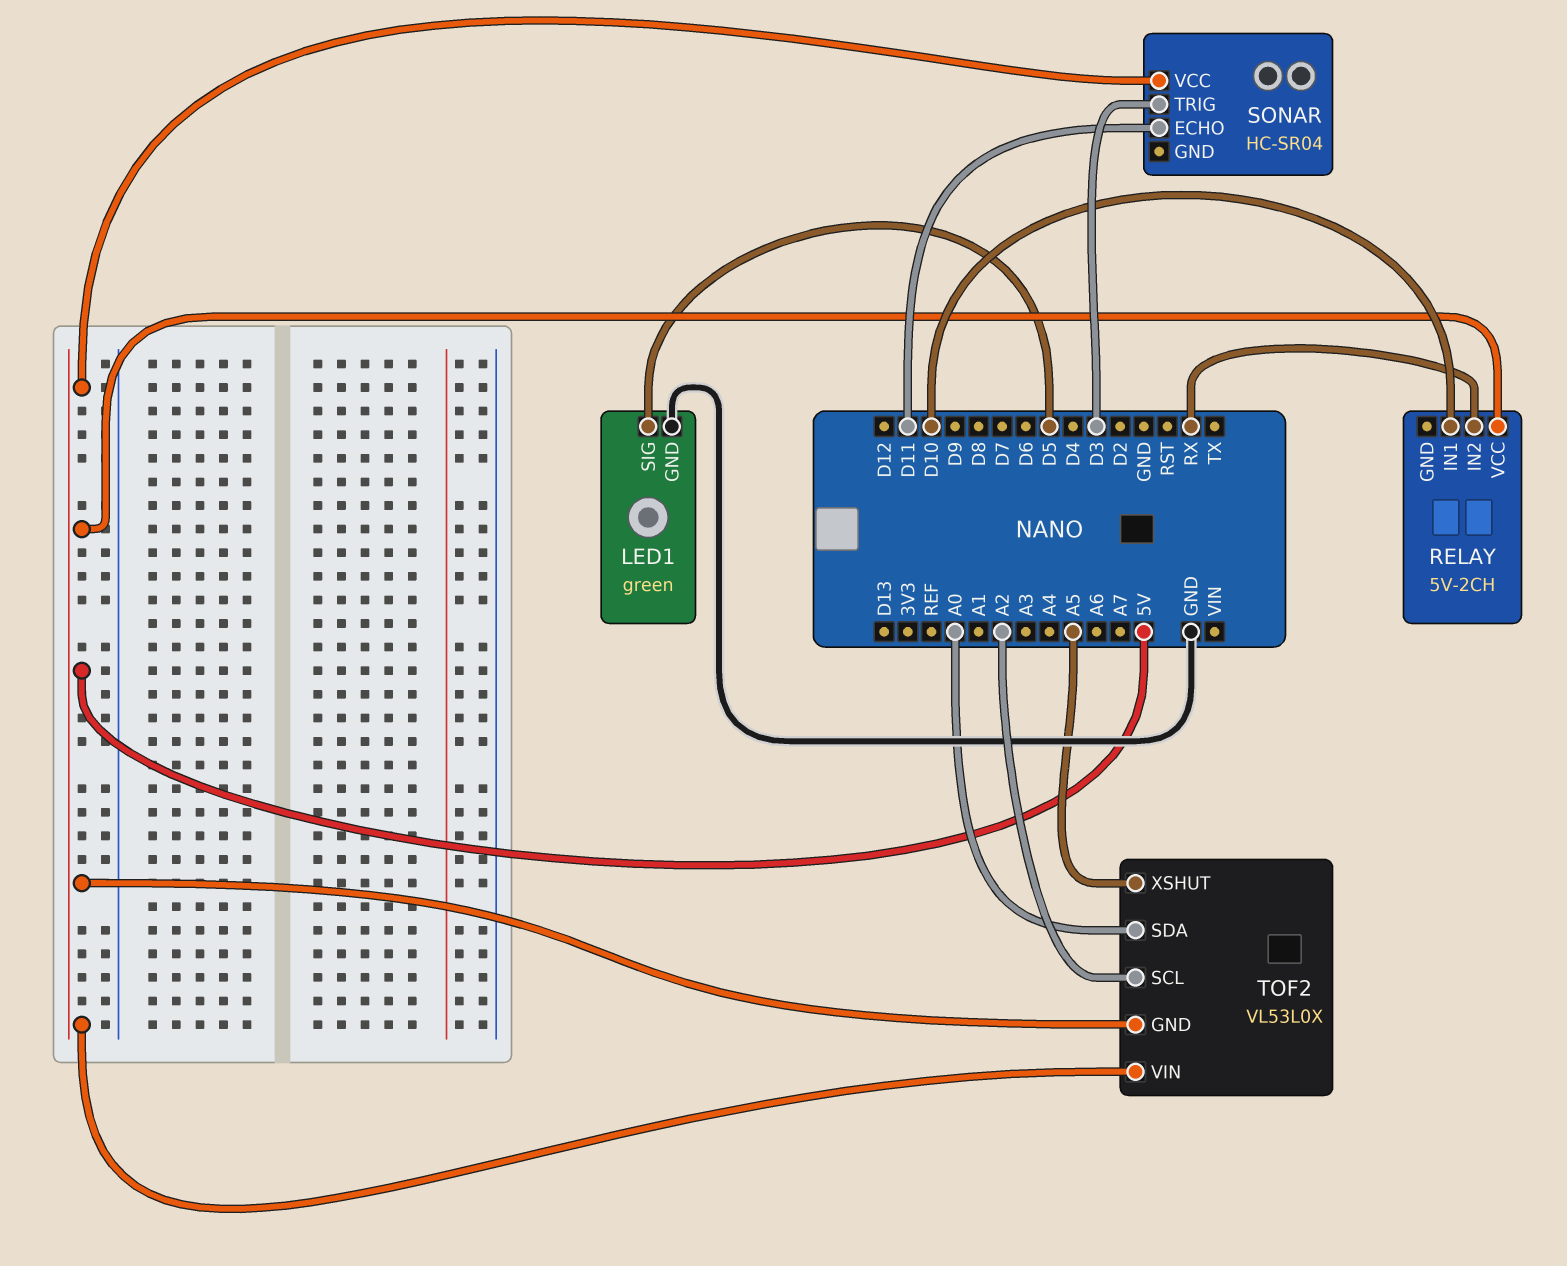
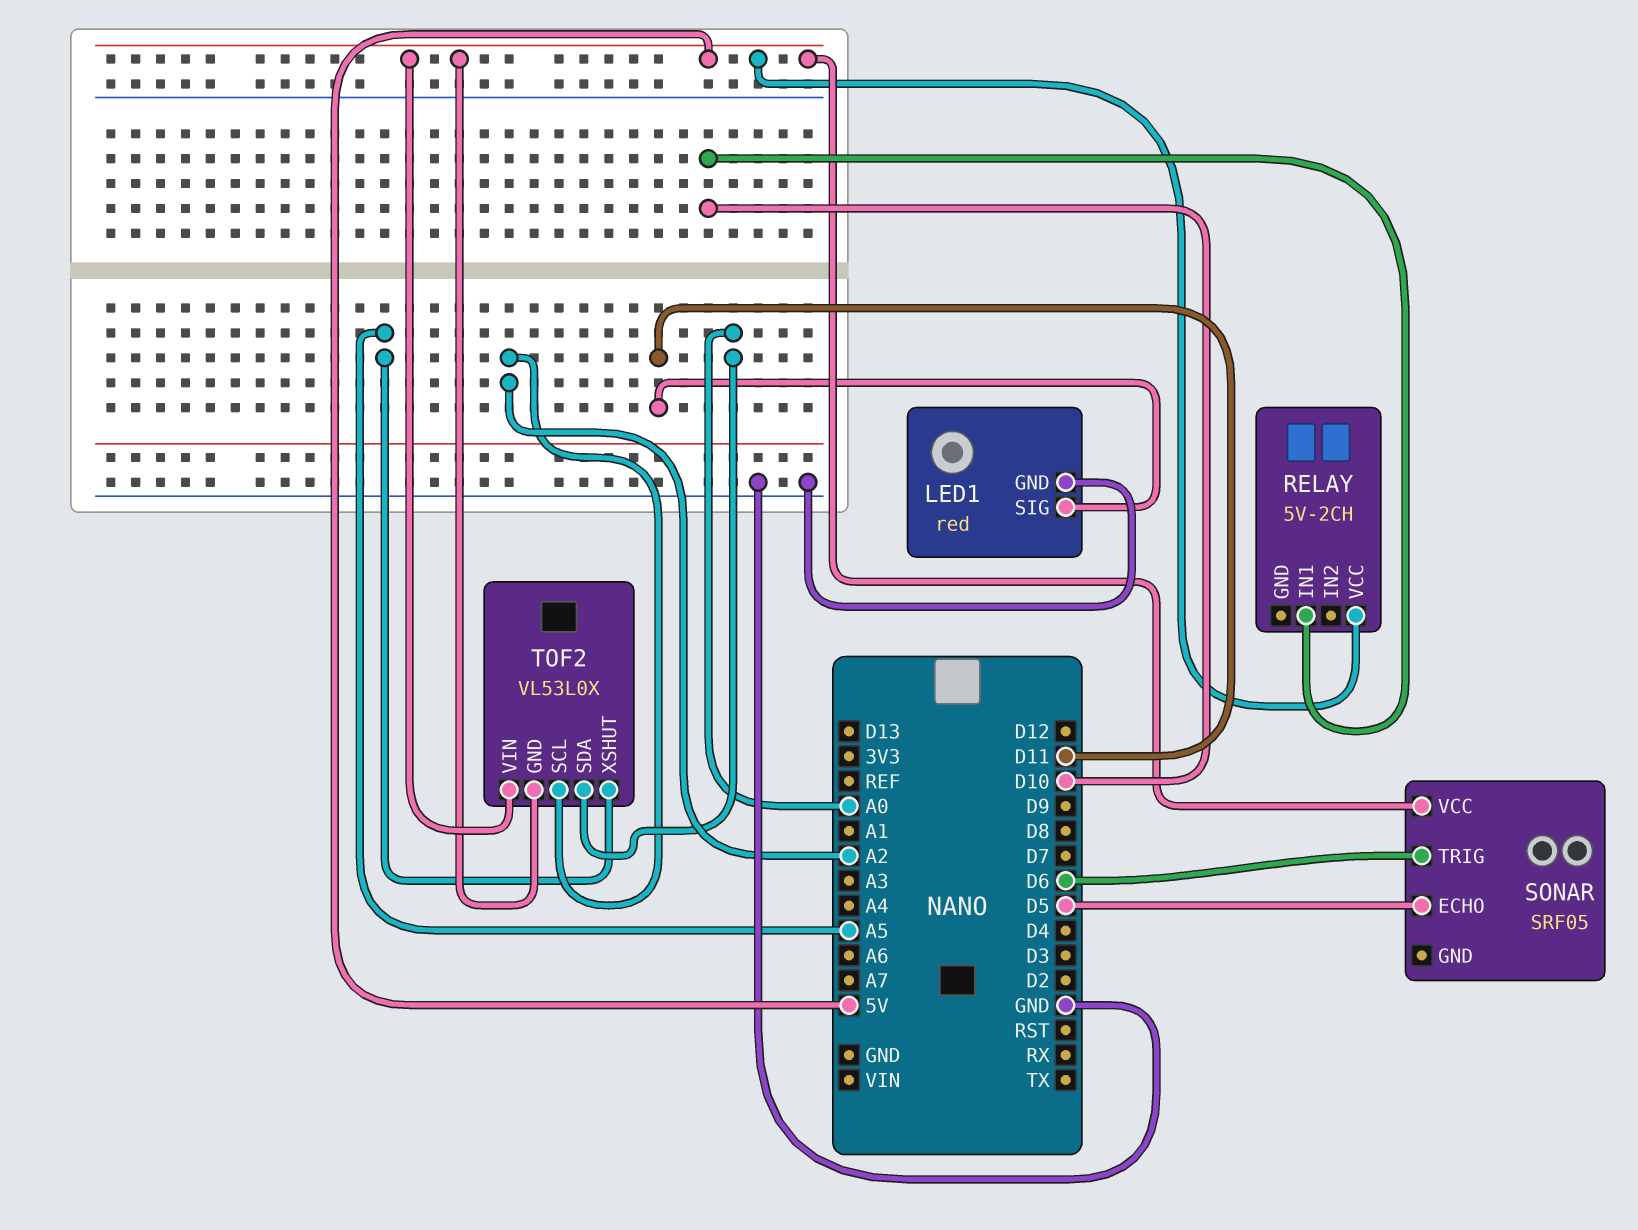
LED1: green -> red
LED1 pin SIG: D5 -> D11
RELAY pin IN2: RX -> none
SONAR: HC-SR04 -> SRF05
SONAR pin ECHO: D11 -> D5
SONAR pin TRIG: D3 -> D6

